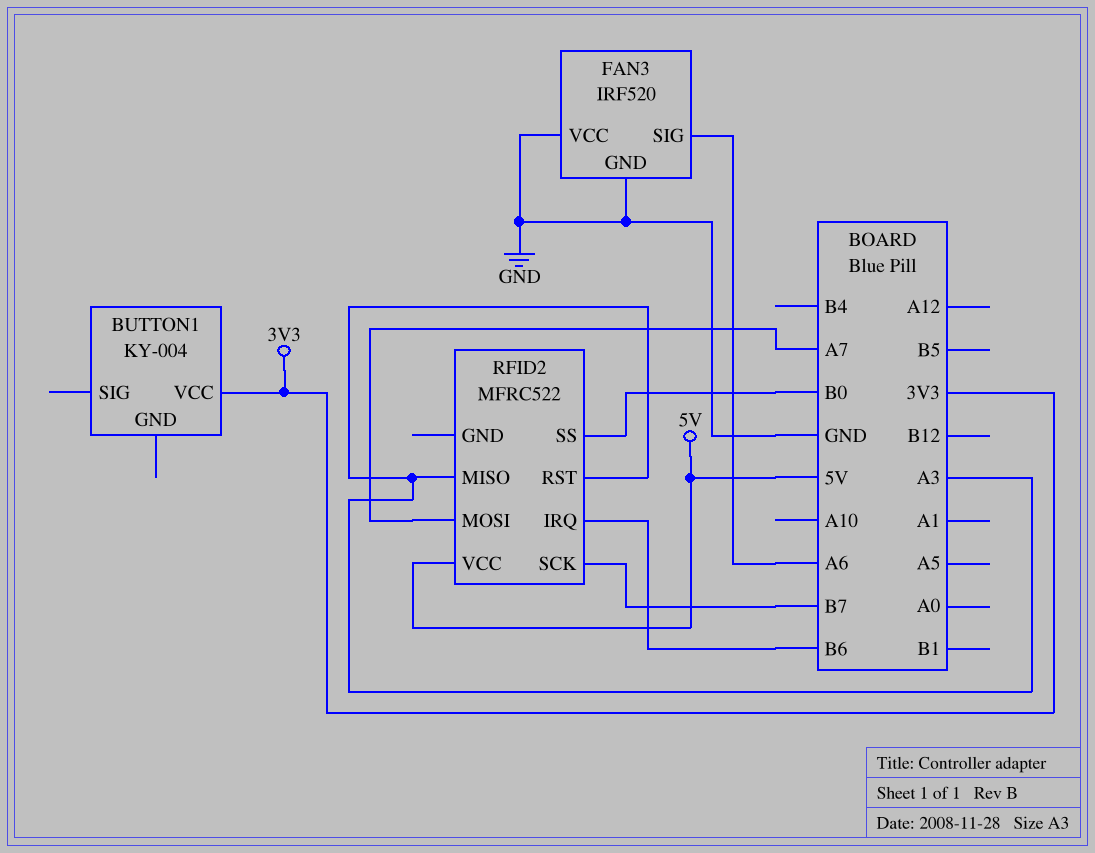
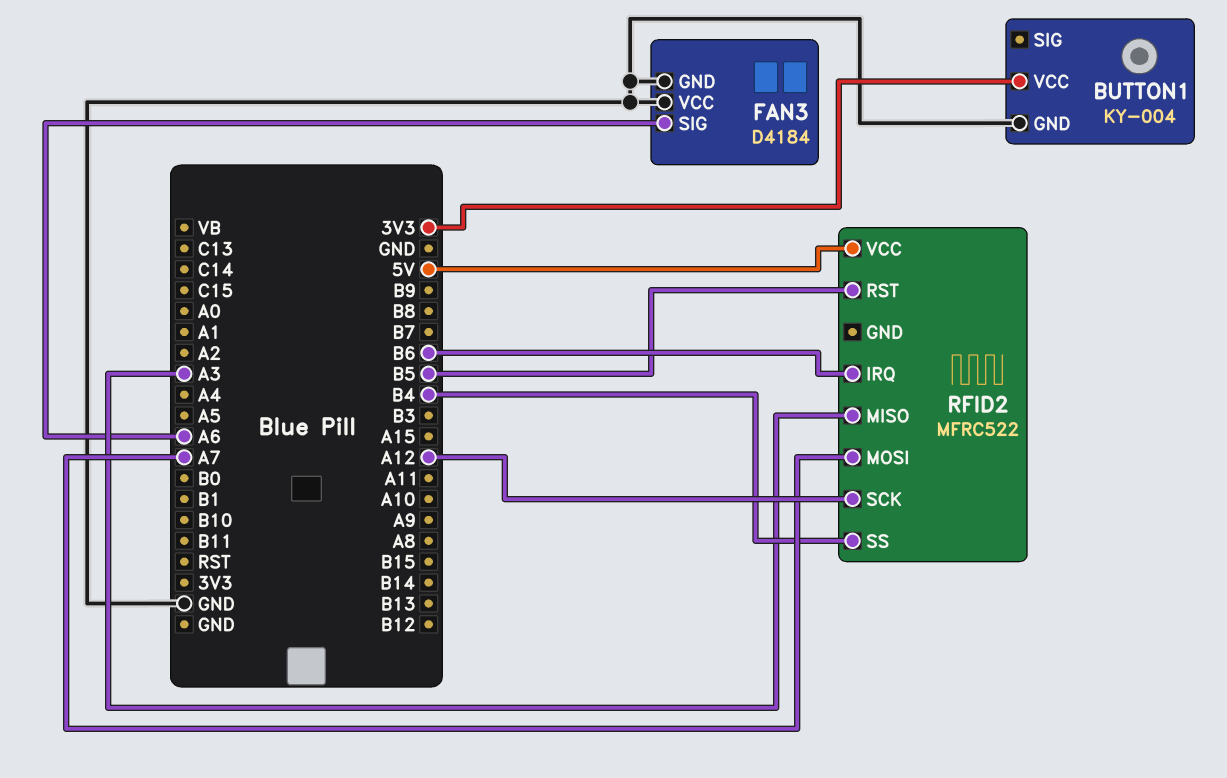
BUTTON1 pin GND: none -> GND
FAN3: IRF520 -> D4184
RFID2 pin RST: A3 -> B5
RFID2 pin SCK: B7 -> A12
RFID2 pin SS: B0 -> B4

